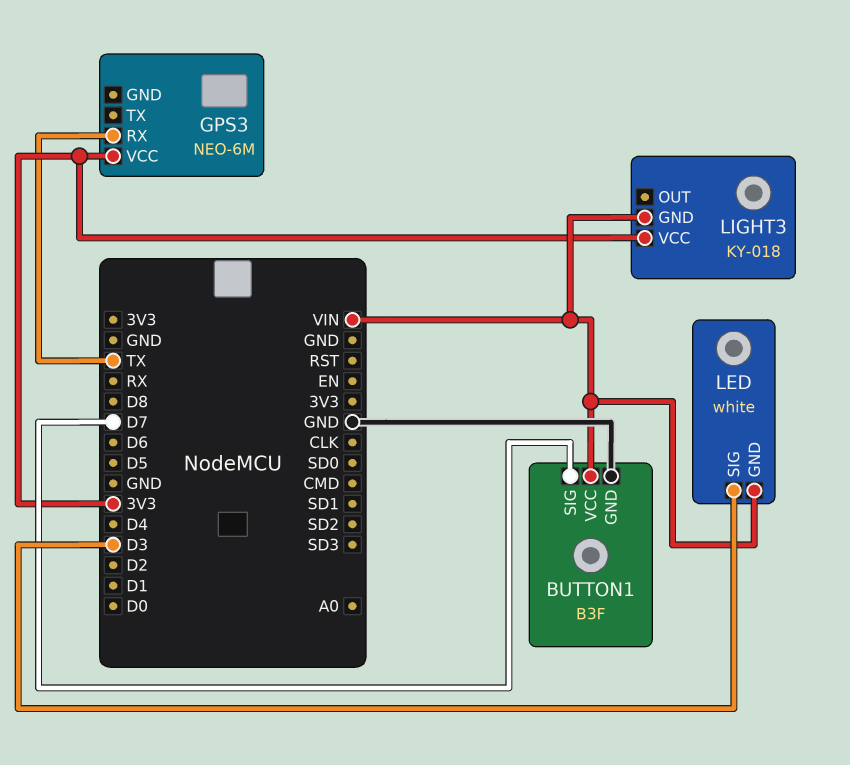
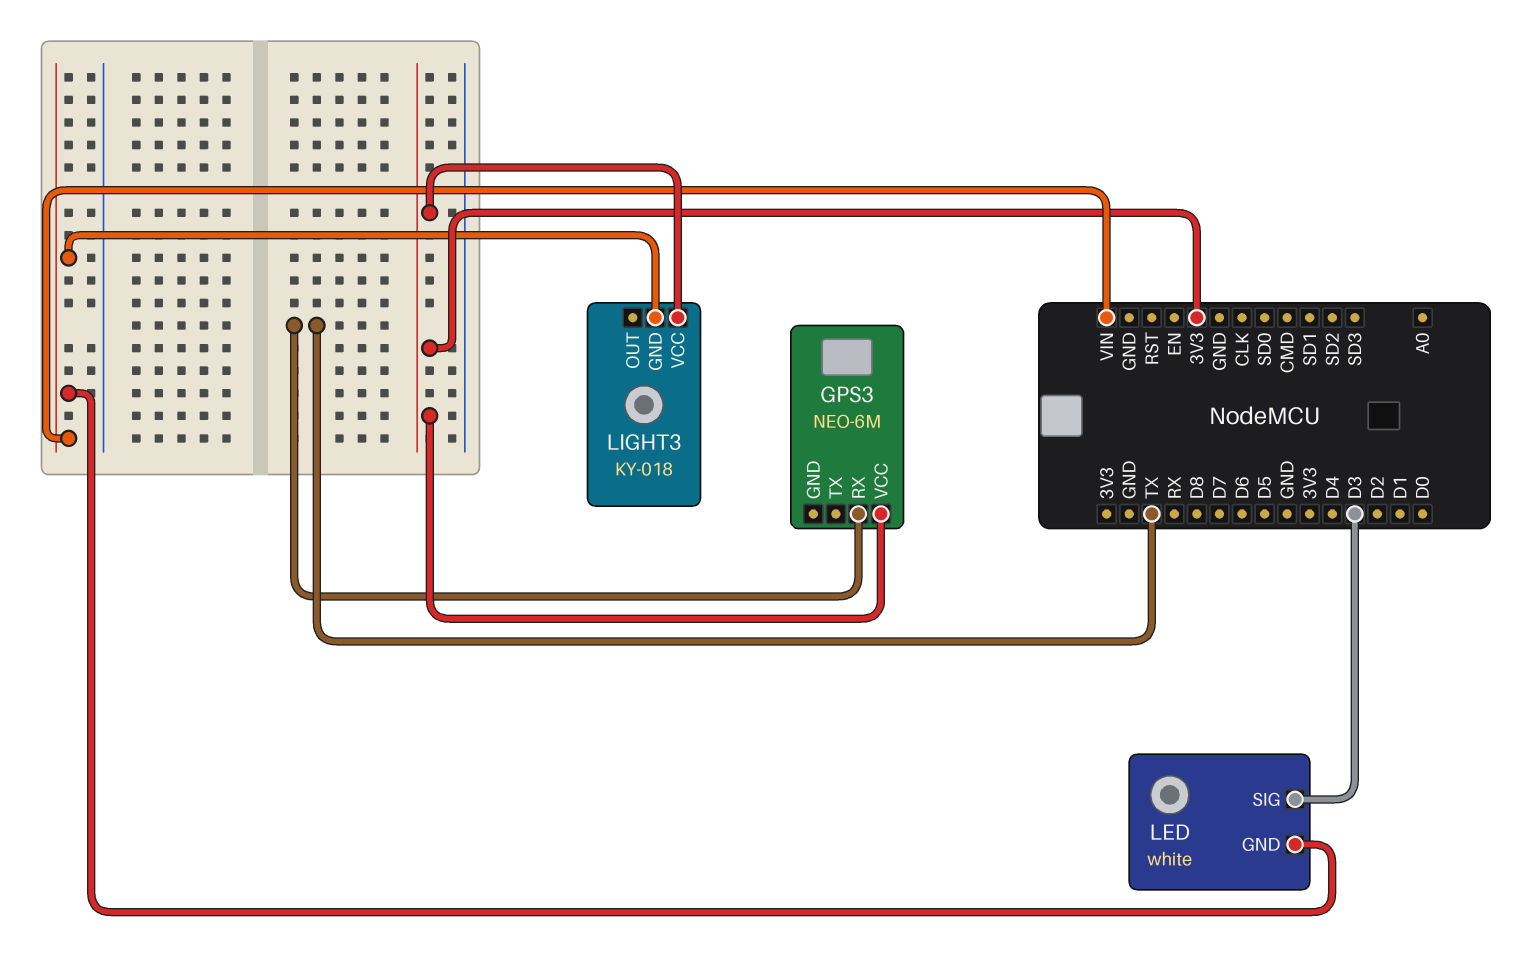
BUTTON1: B3F -> none
BUTTON1 pin GND: GND -> none
BUTTON1 pin SIG: D7 -> none
BUTTON1 pin VCC: VIN -> none

